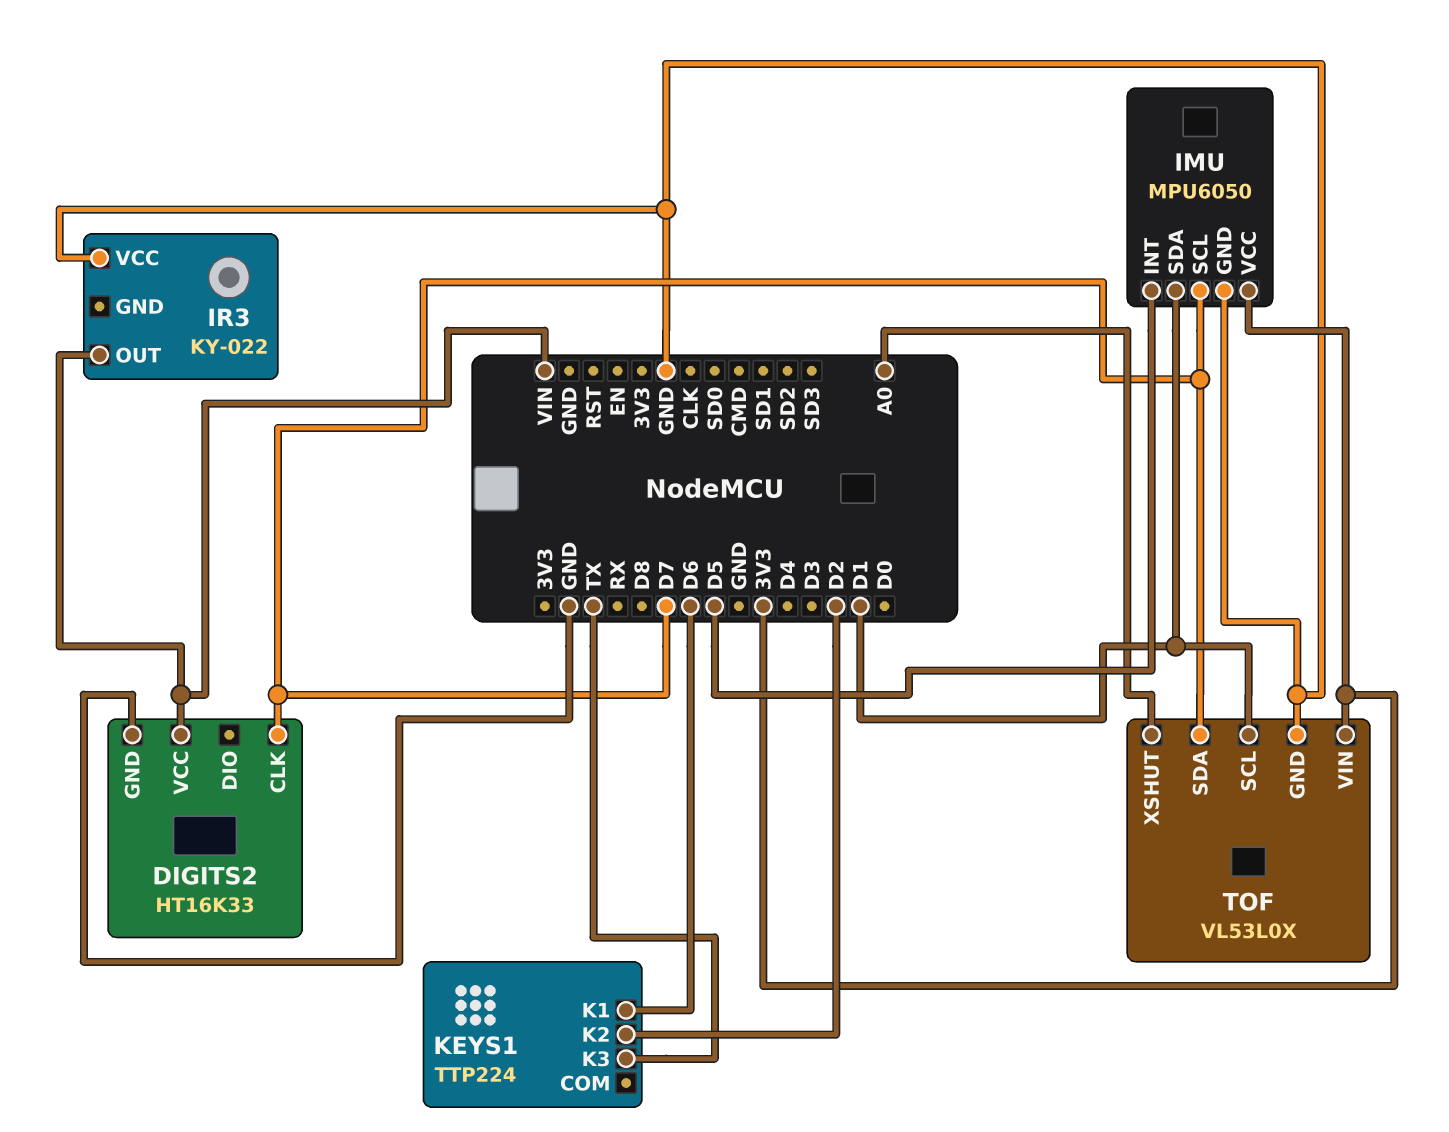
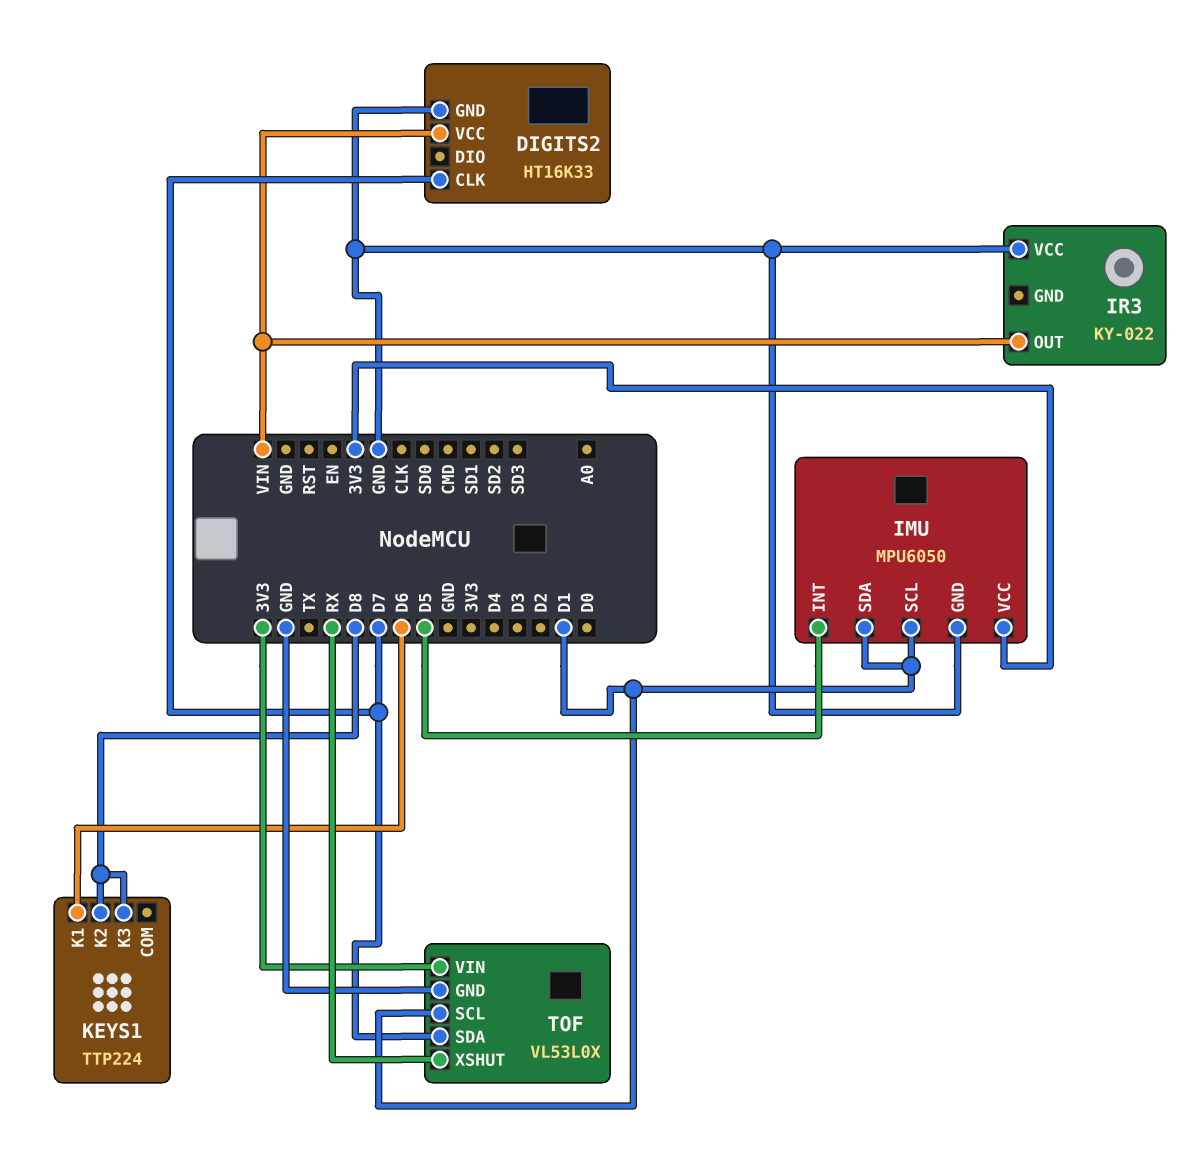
IMU pin SCL: D7 -> D1
KEYS1 pin K2: D2 -> D8
KEYS1 pin K3: TX -> D8
TOF pin XSHUT: A0 -> RX

